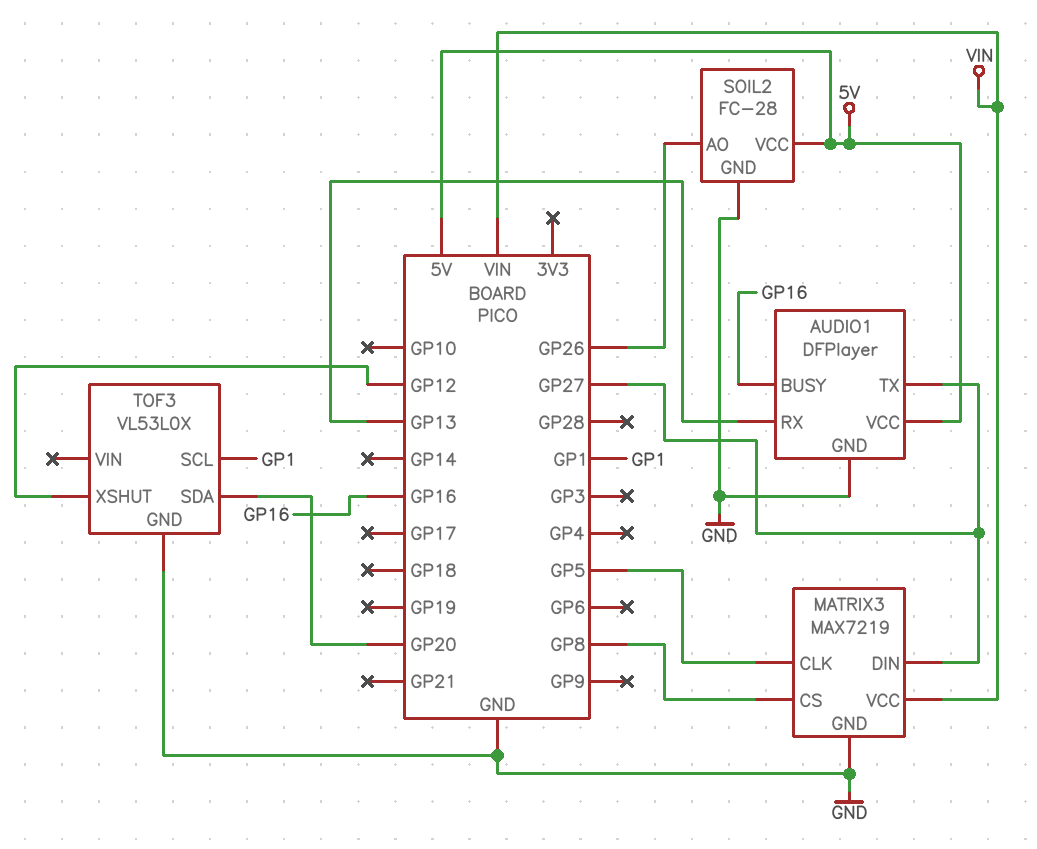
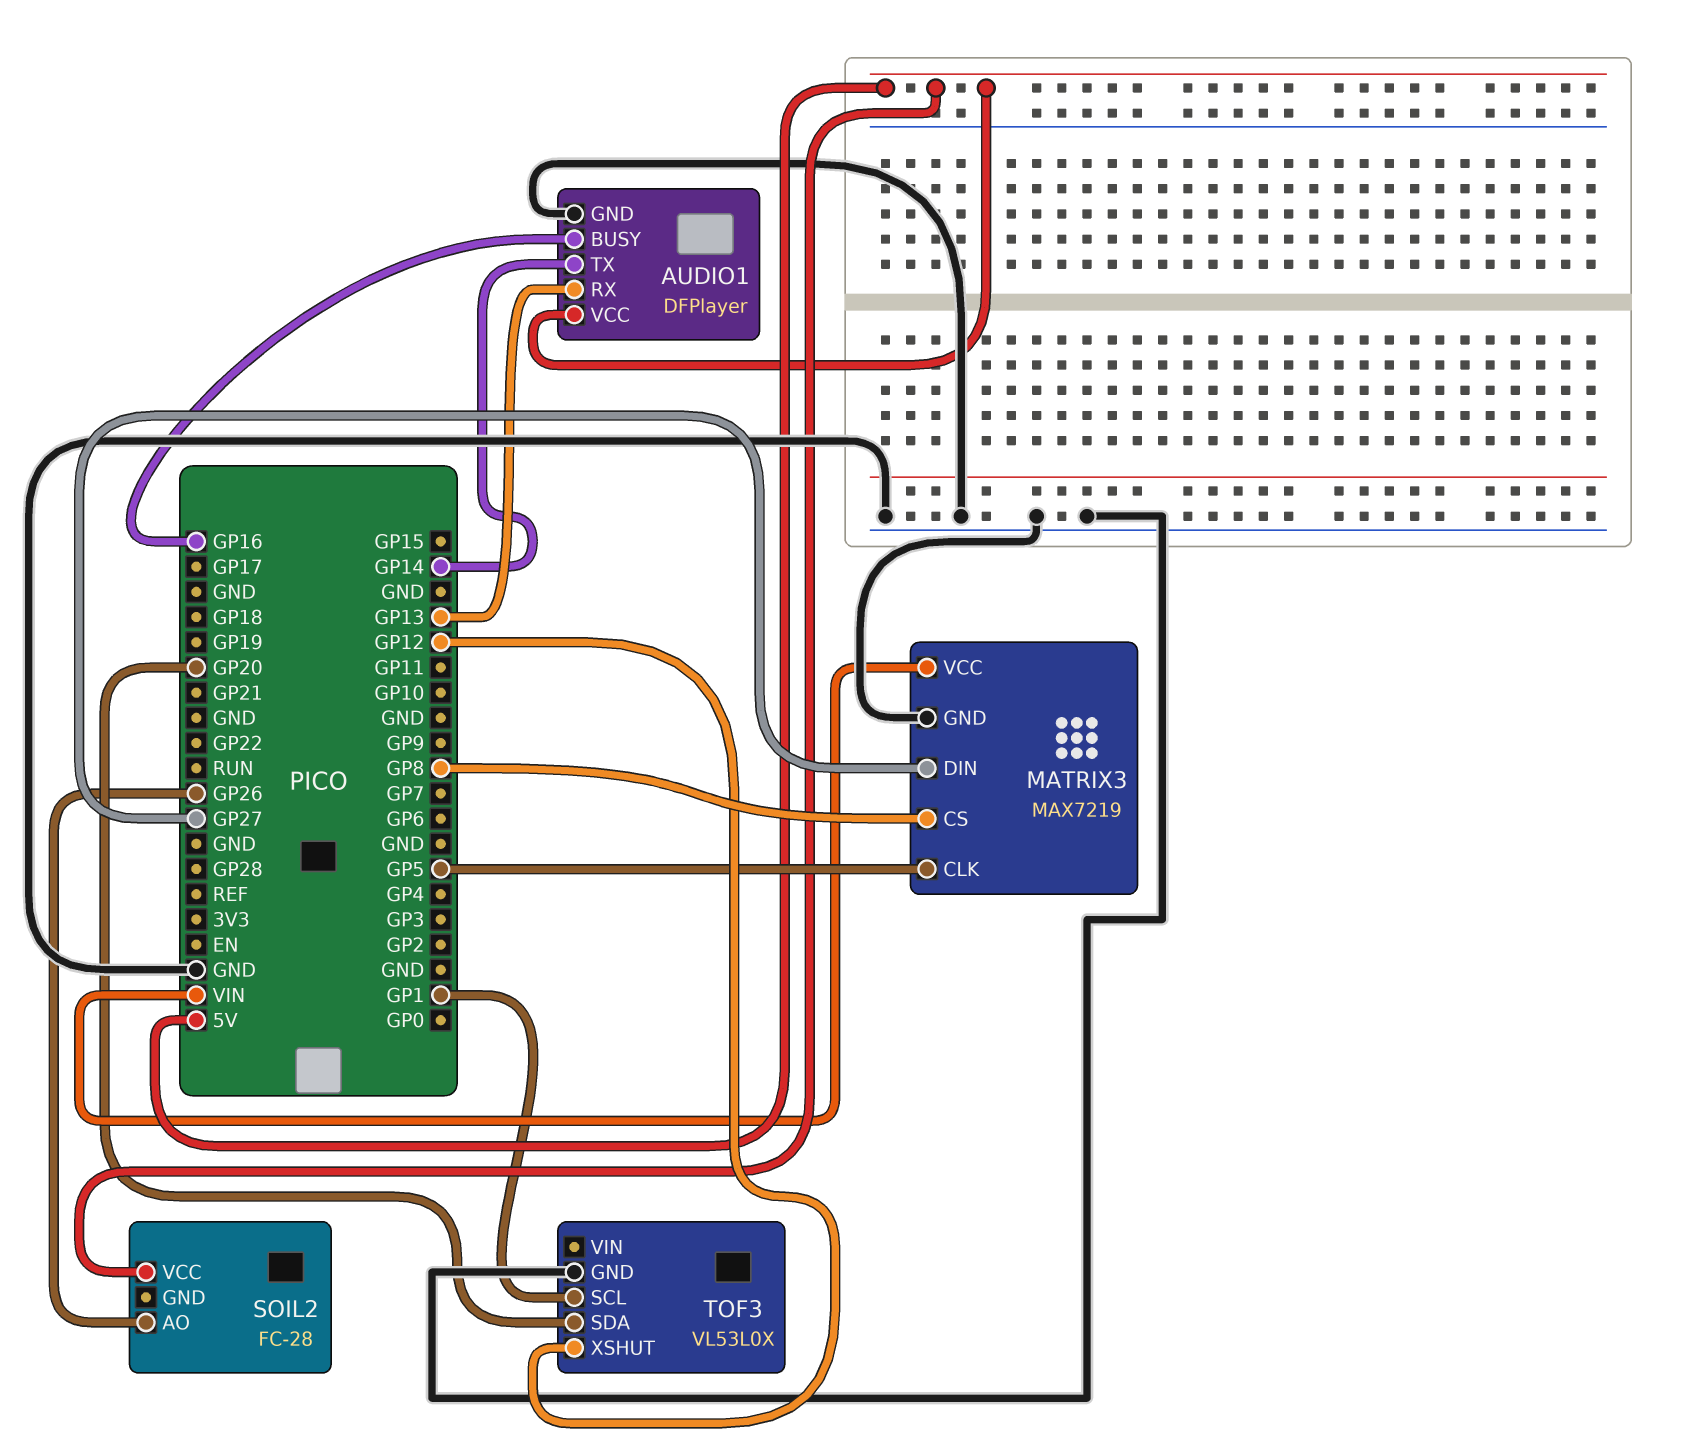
AUDIO1 pin TX: GP27 -> GP14
SOIL2 pin GND: GND -> none

